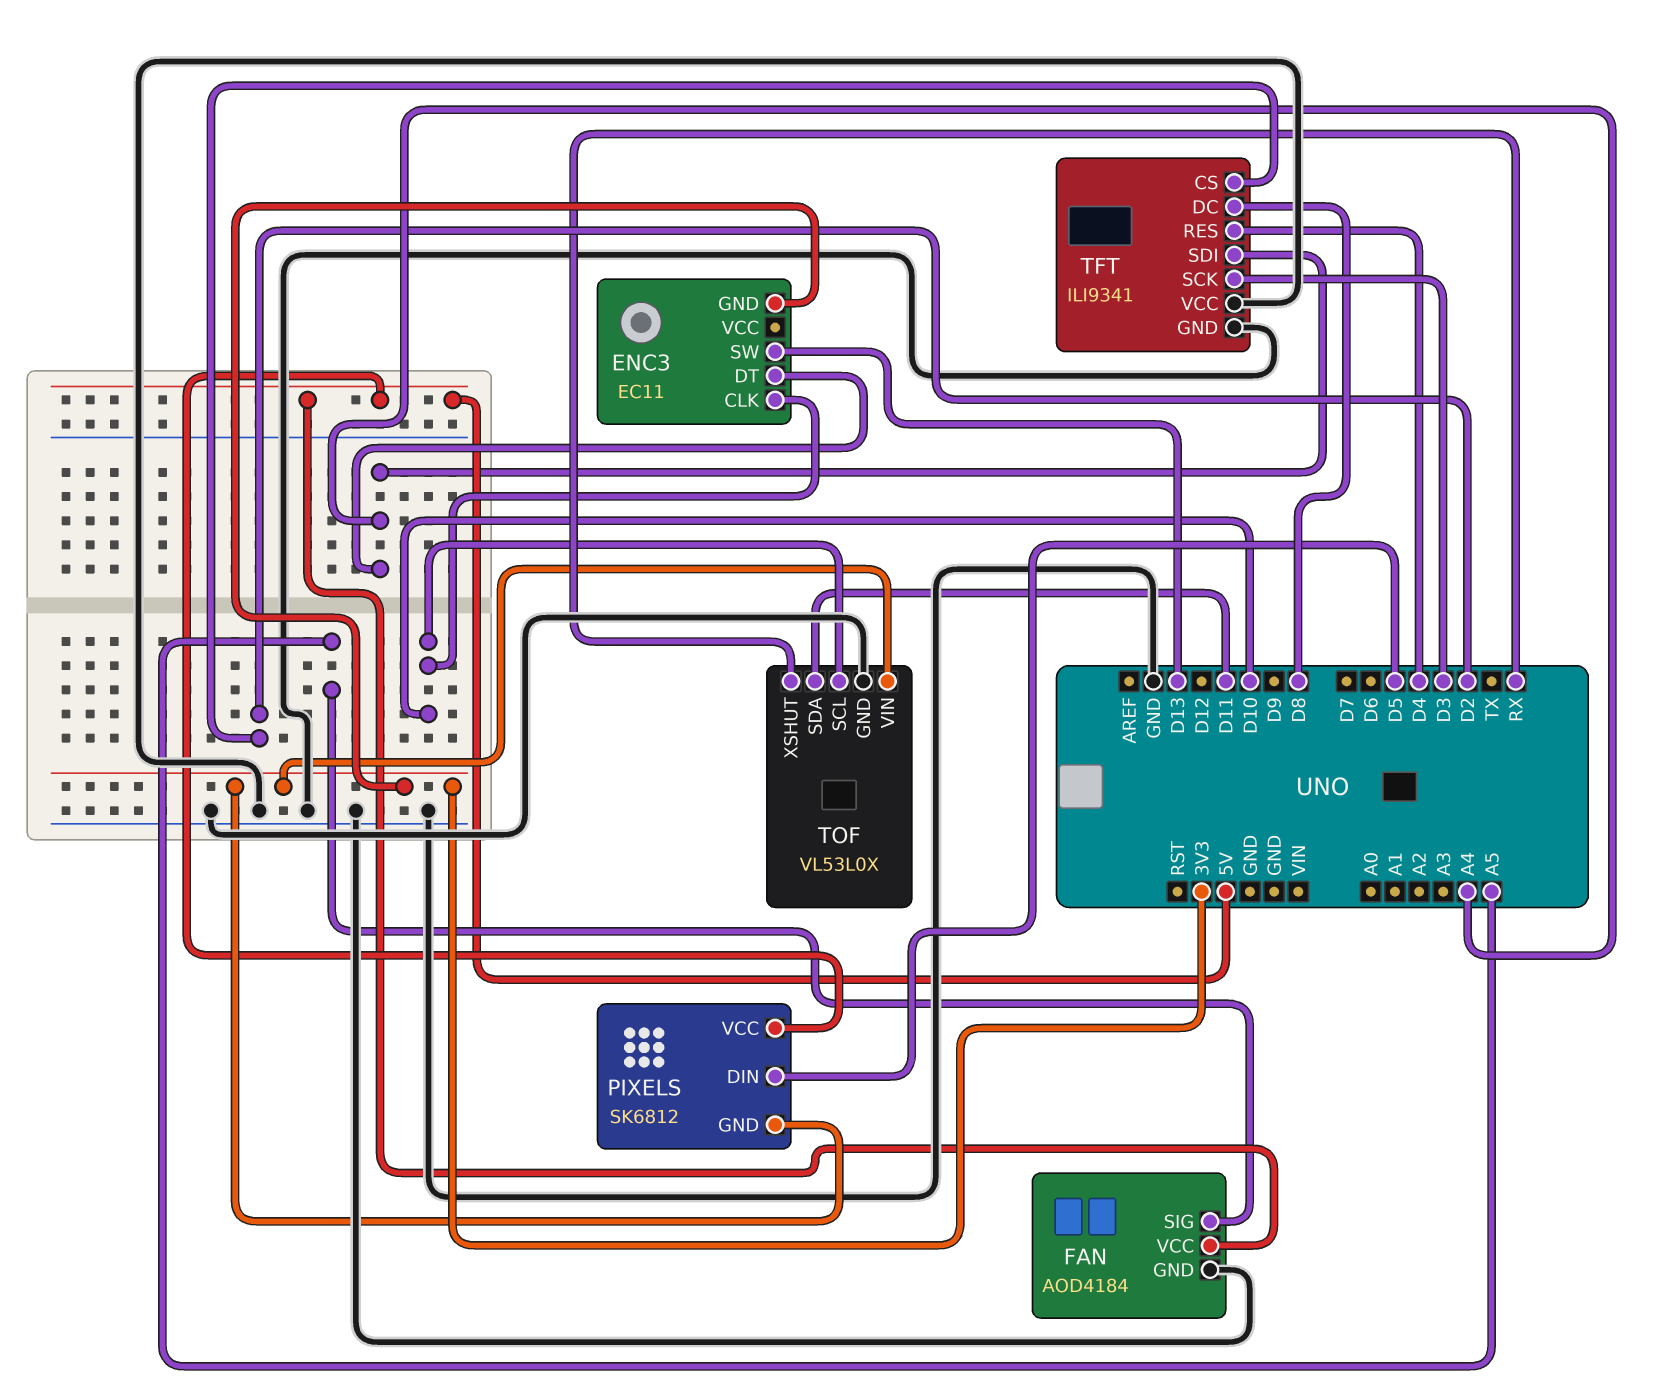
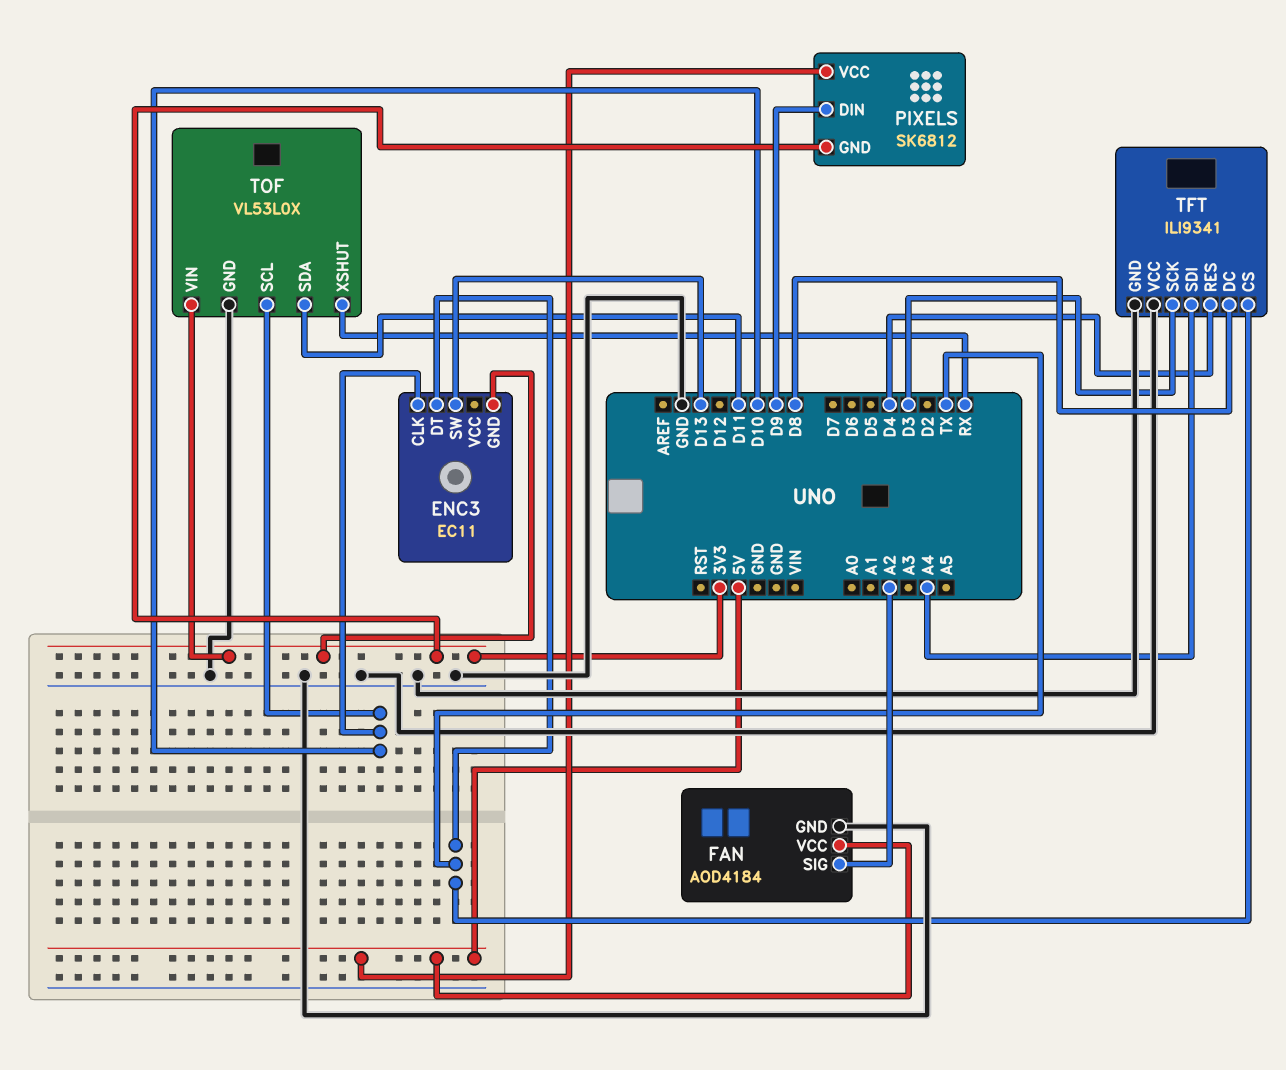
ENC3 pin DT: A4 -> TX
FAN pin SIG: A5 -> A2
PIXELS pin DIN: D5 -> D9
TFT pin CS: D2 -> TX

